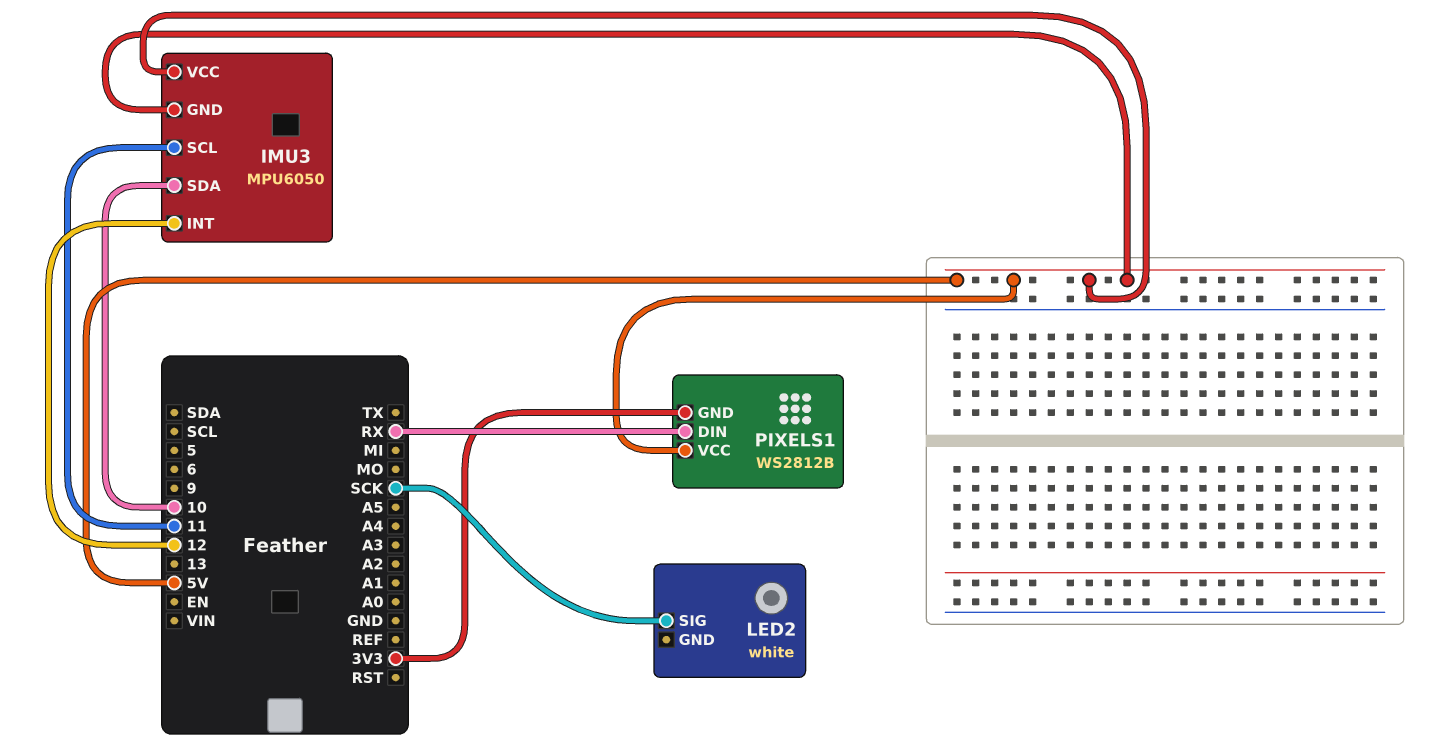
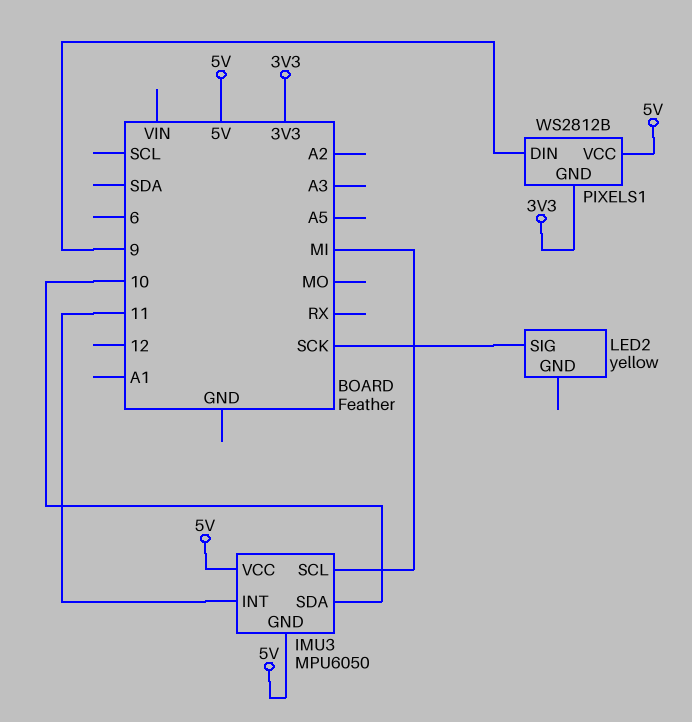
IMU3 pin INT: 12 -> 11
IMU3 pin SCL: 11 -> MI
LED2: white -> yellow
PIXELS1 pin DIN: RX -> 9

